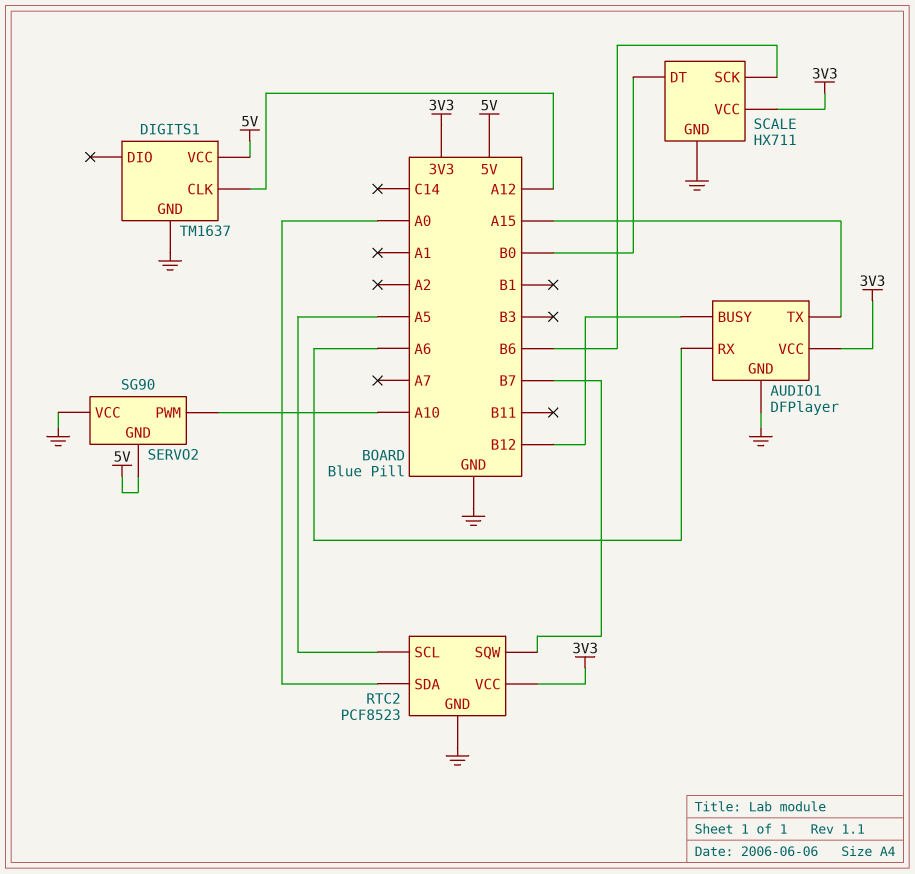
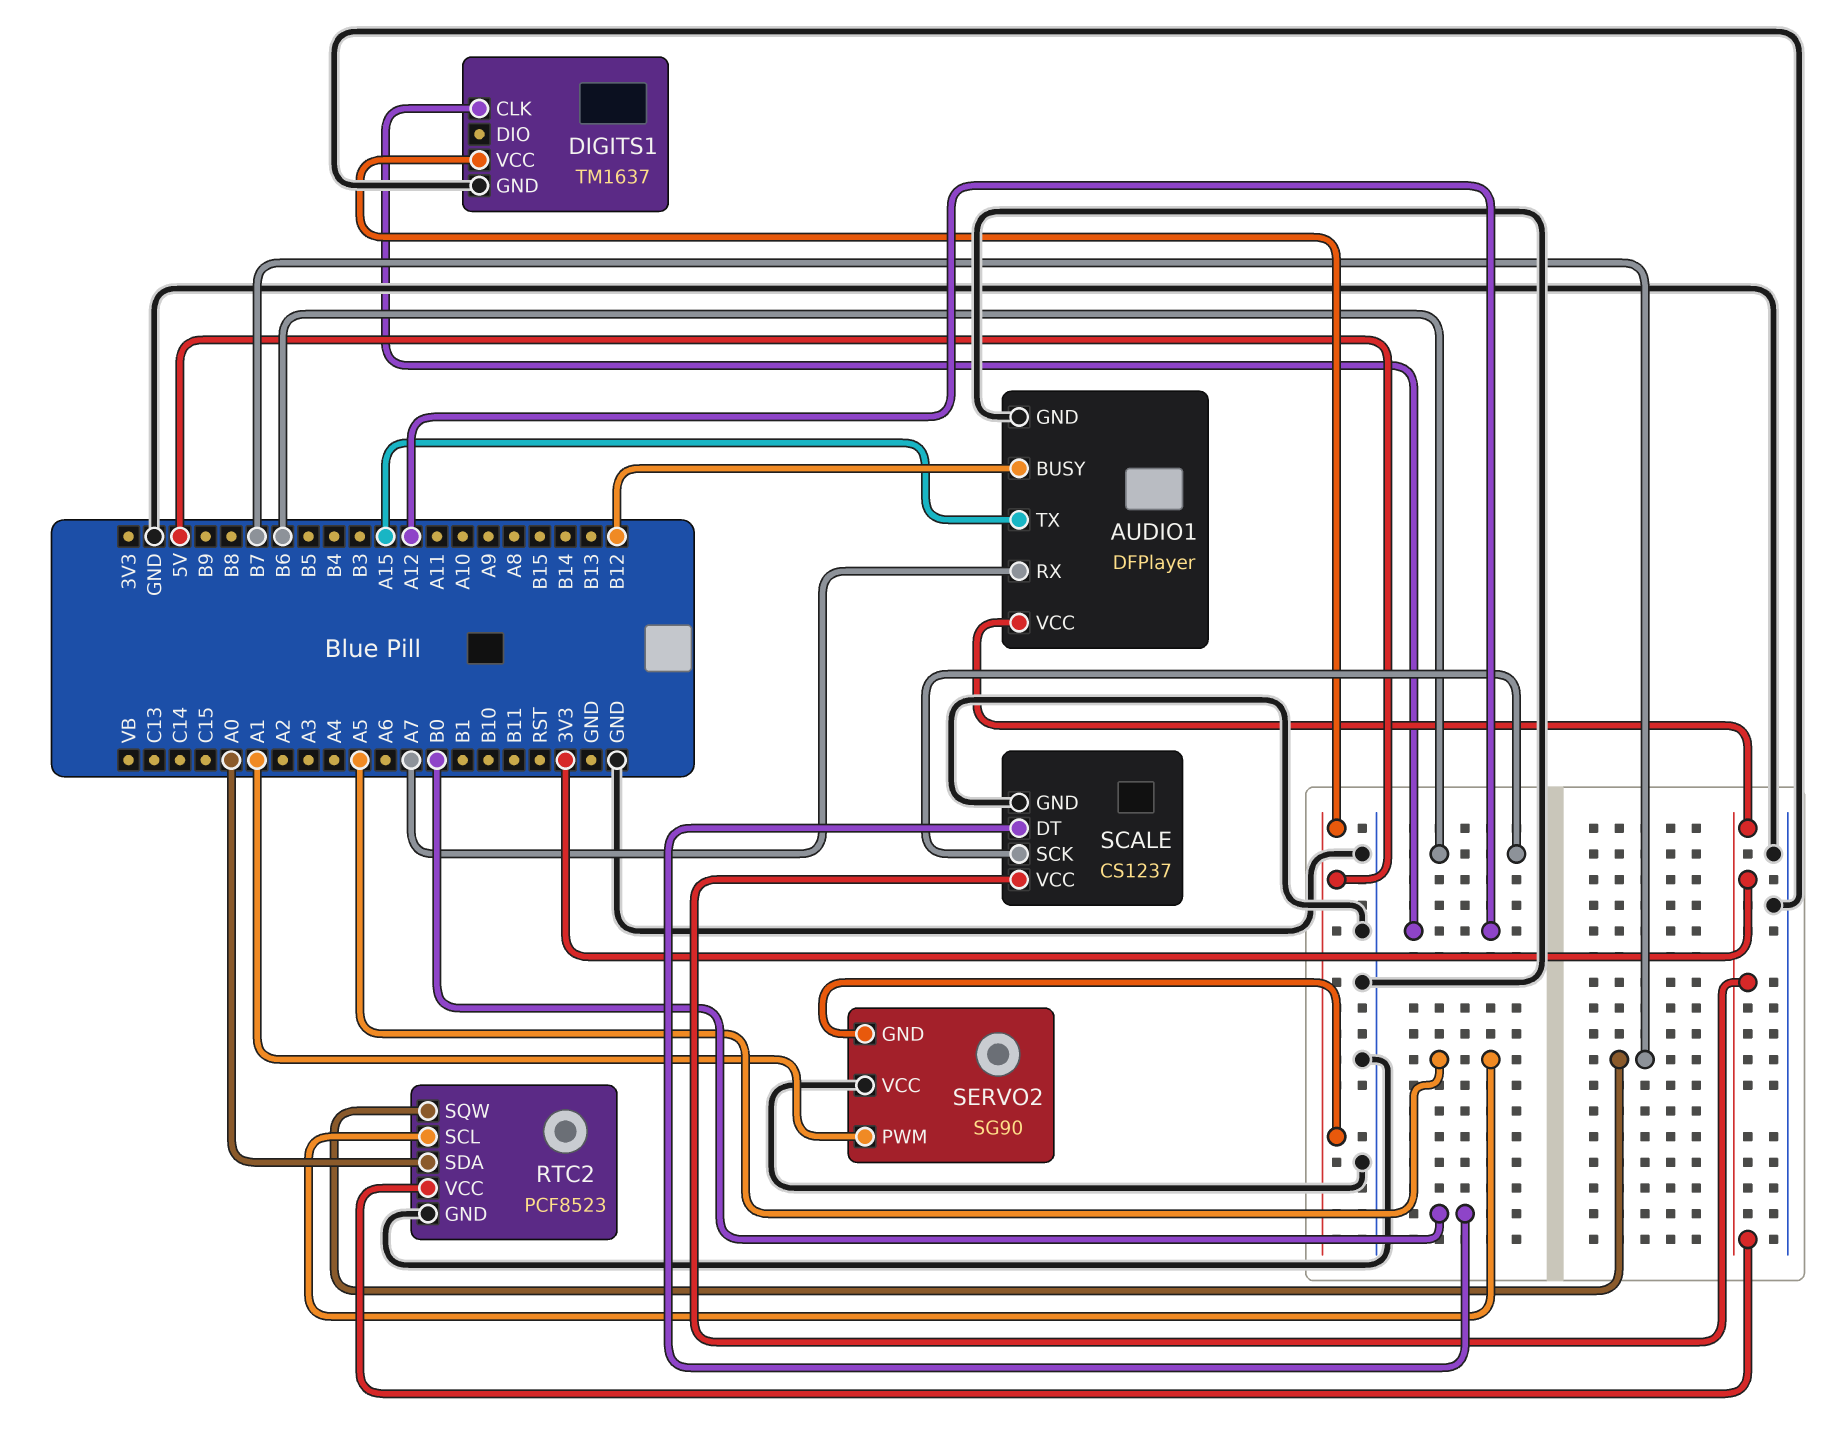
AUDIO1 pin RX: A6 -> A7
SCALE: HX711 -> CS1237
SERVO2 pin PWM: A10 -> A1

